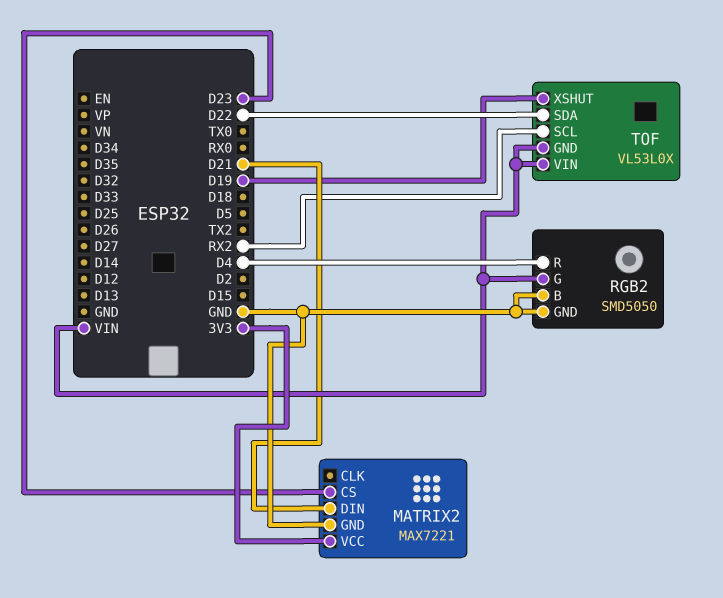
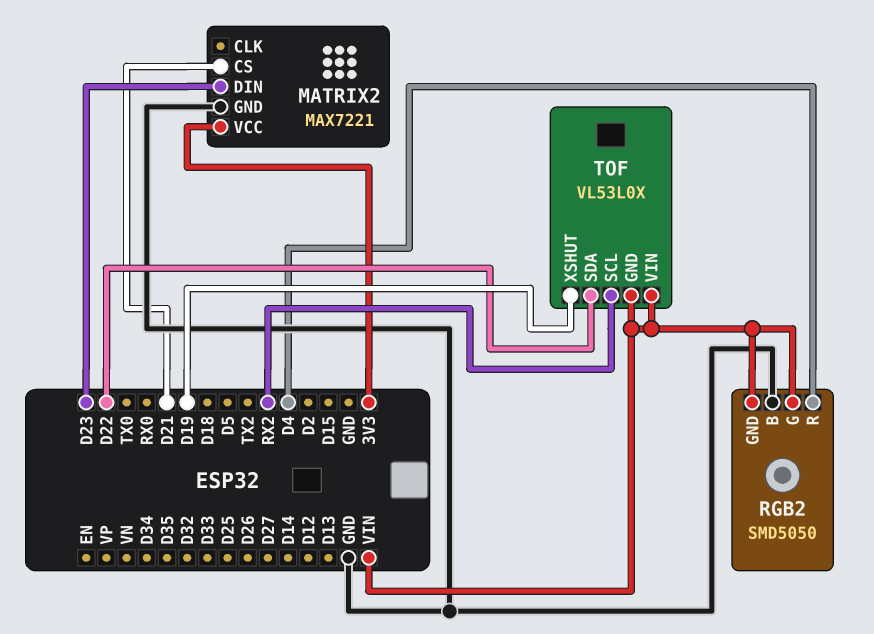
MATRIX2 pin CS: D23 -> D21
MATRIX2 pin DIN: D21 -> D23
RGB2 pin GND: GND -> VIN

